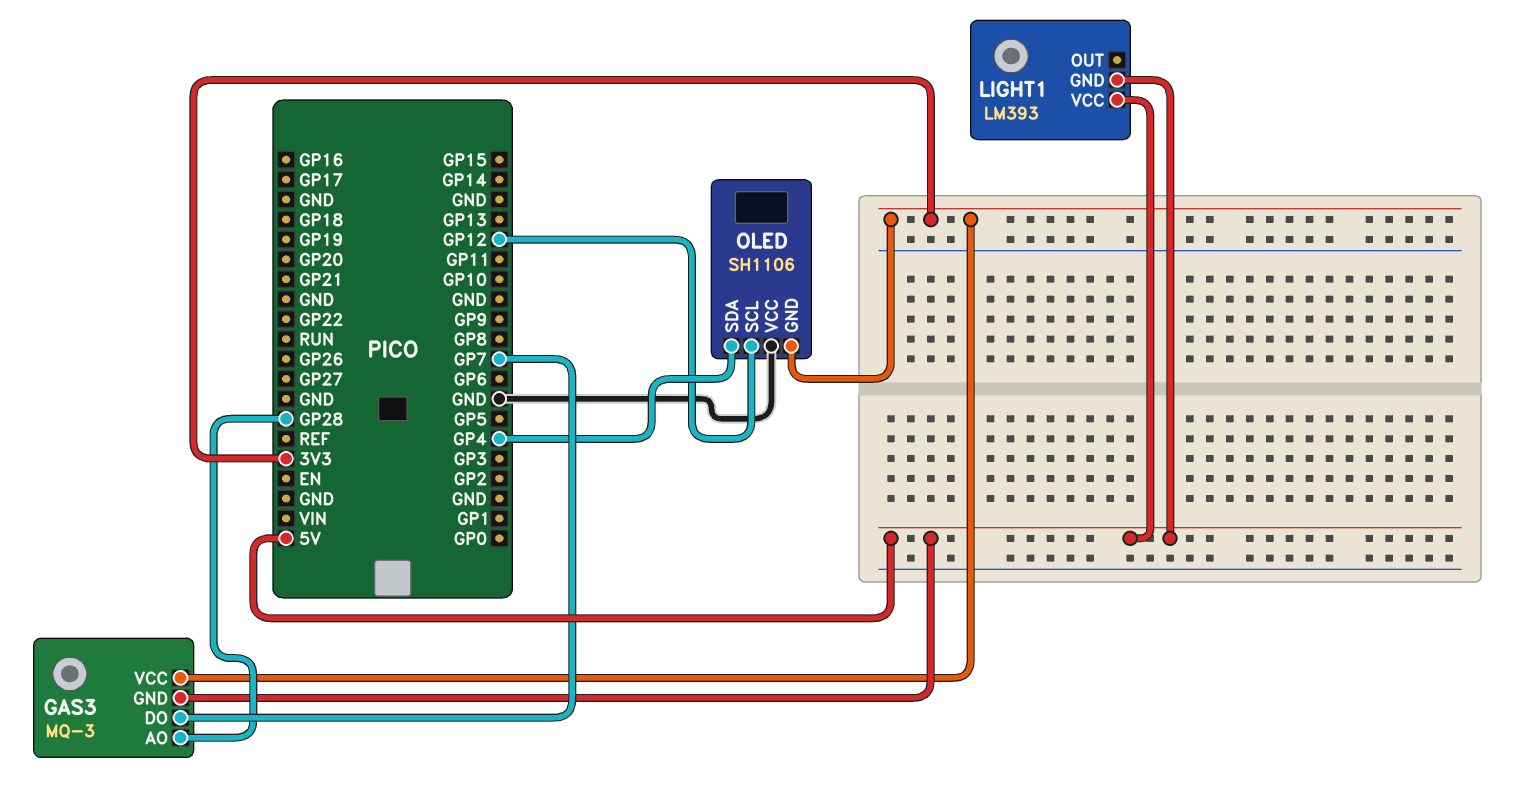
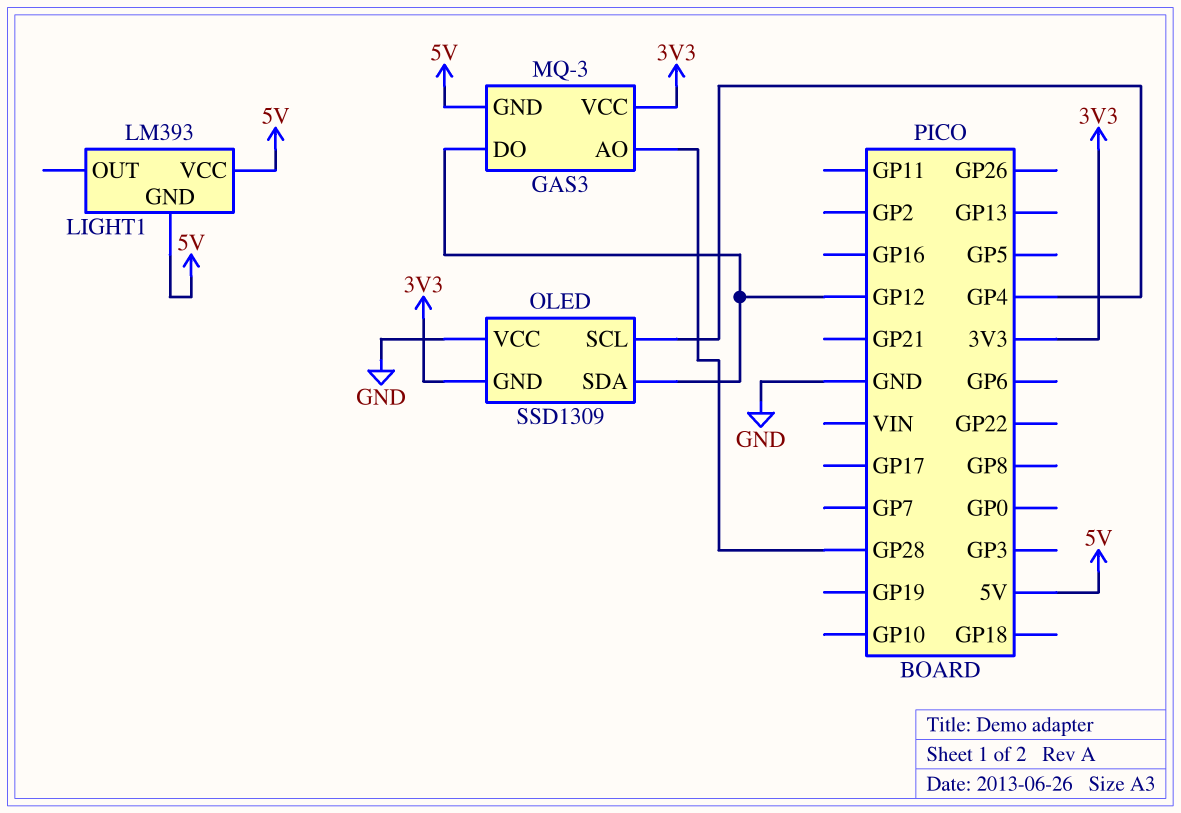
GAS3 pin DO: GP7 -> GP12
OLED: SH1106 -> SSD1309
OLED pin SCL: GP12 -> GP4
OLED pin SDA: GP4 -> GP12

